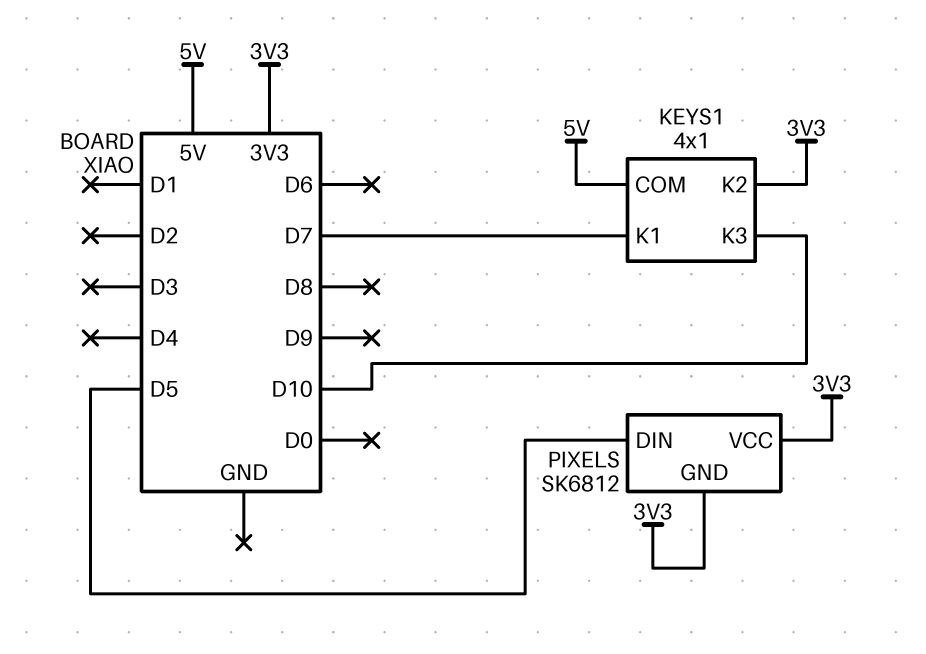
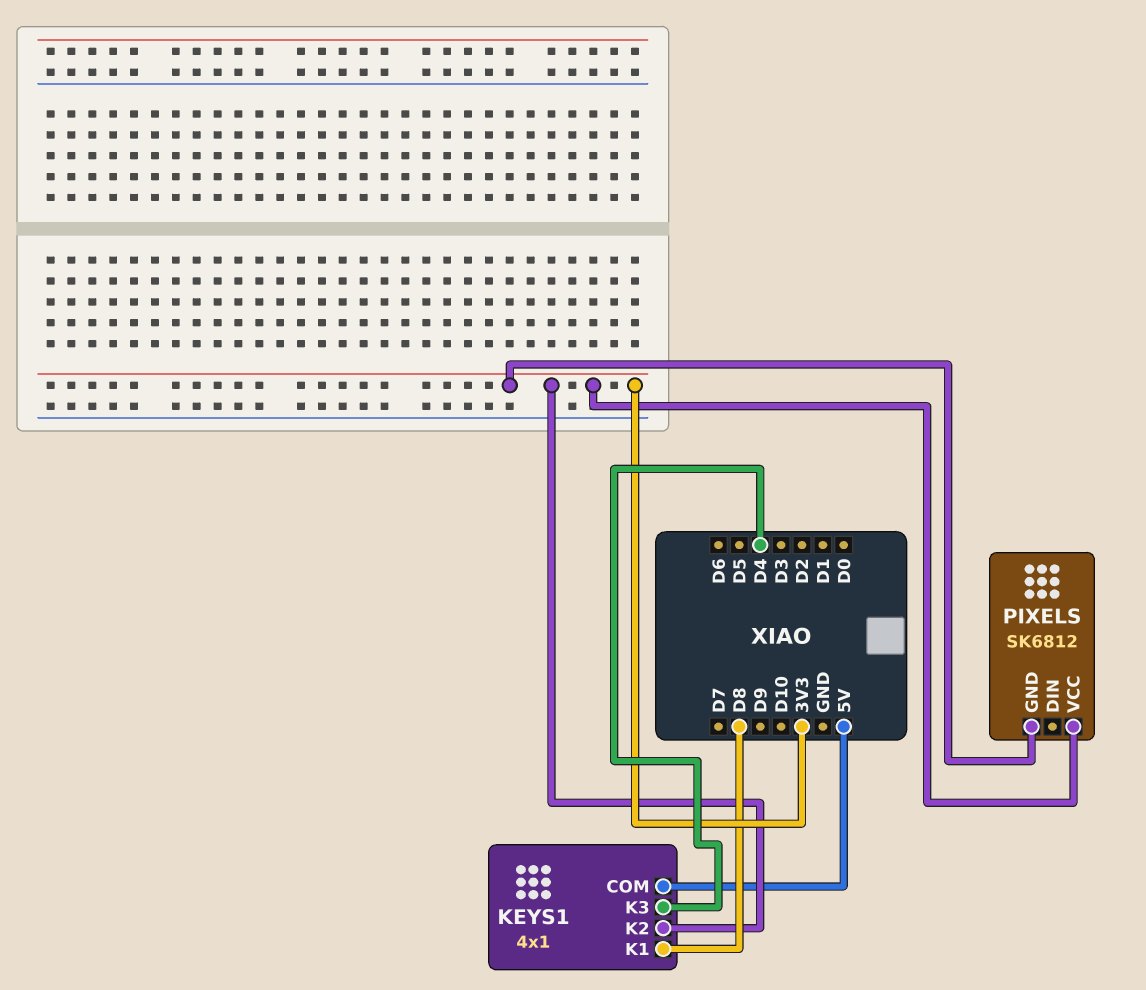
KEYS1 pin K1: D7 -> D8
KEYS1 pin K3: D10 -> D4
PIXELS pin DIN: D5 -> none

